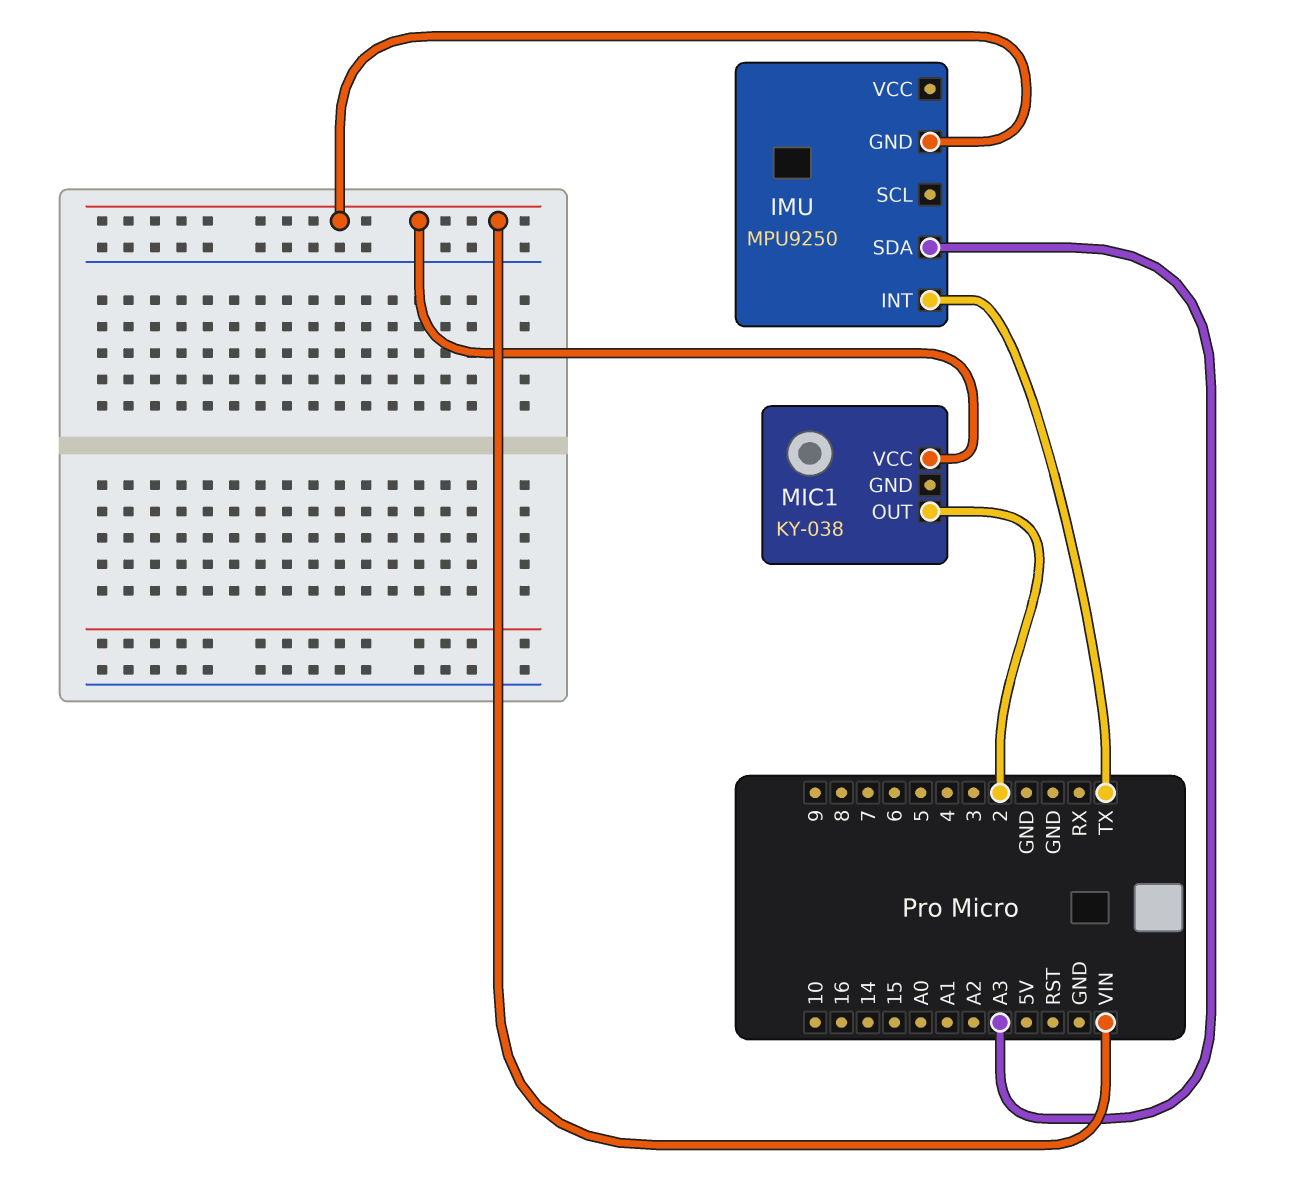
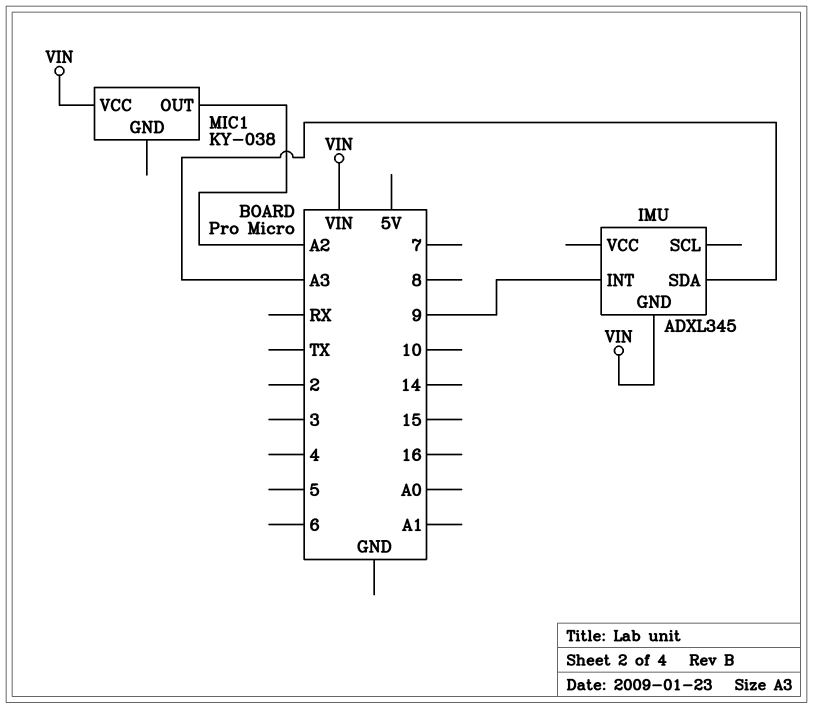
IMU: MPU9250 -> ADXL345
IMU pin INT: TX -> 9
MIC1 pin OUT: 2 -> A2

